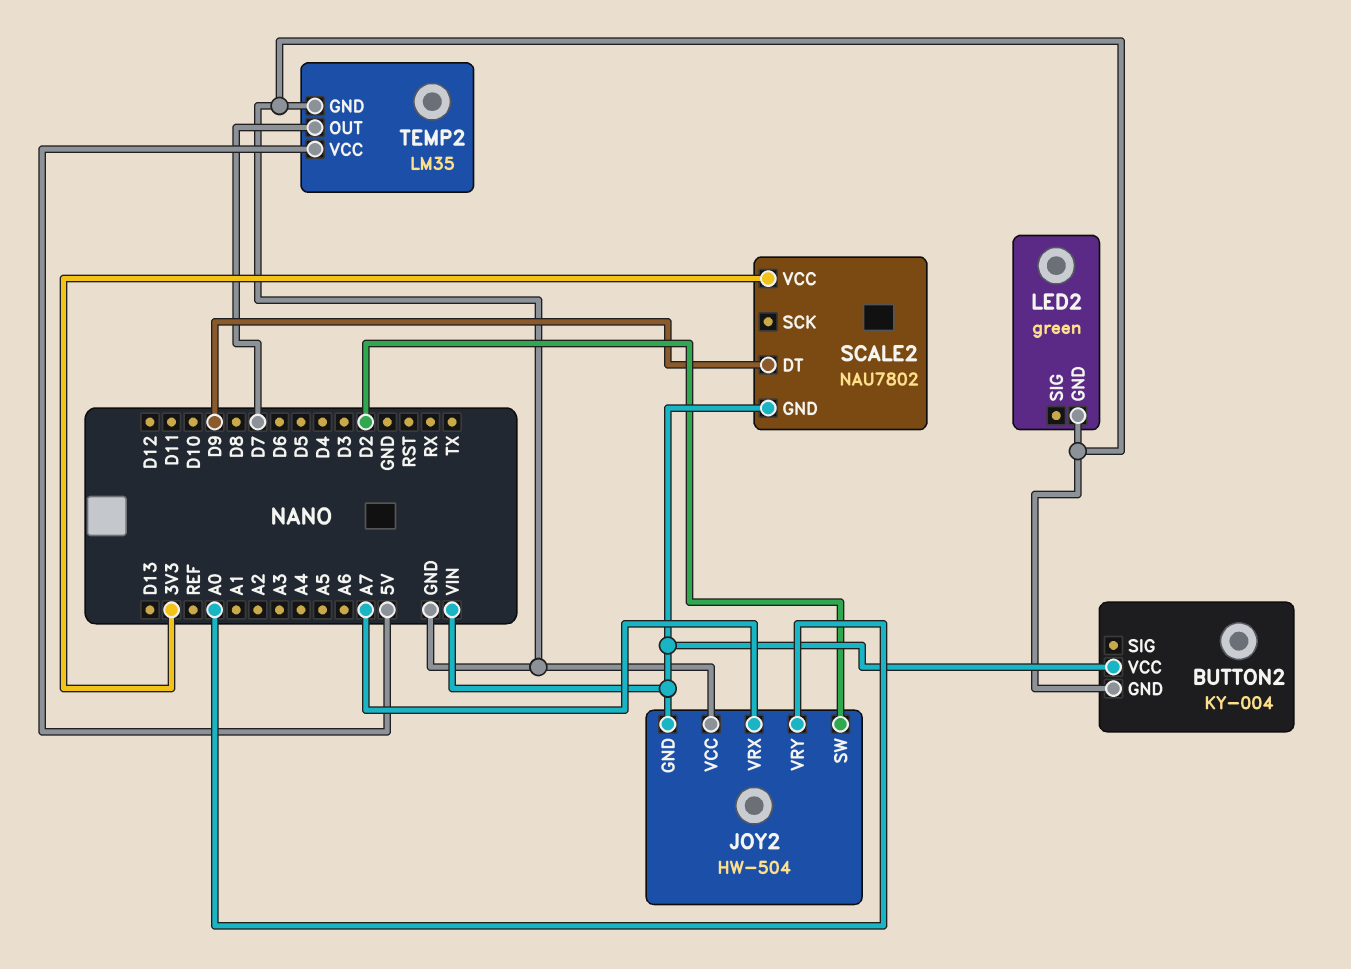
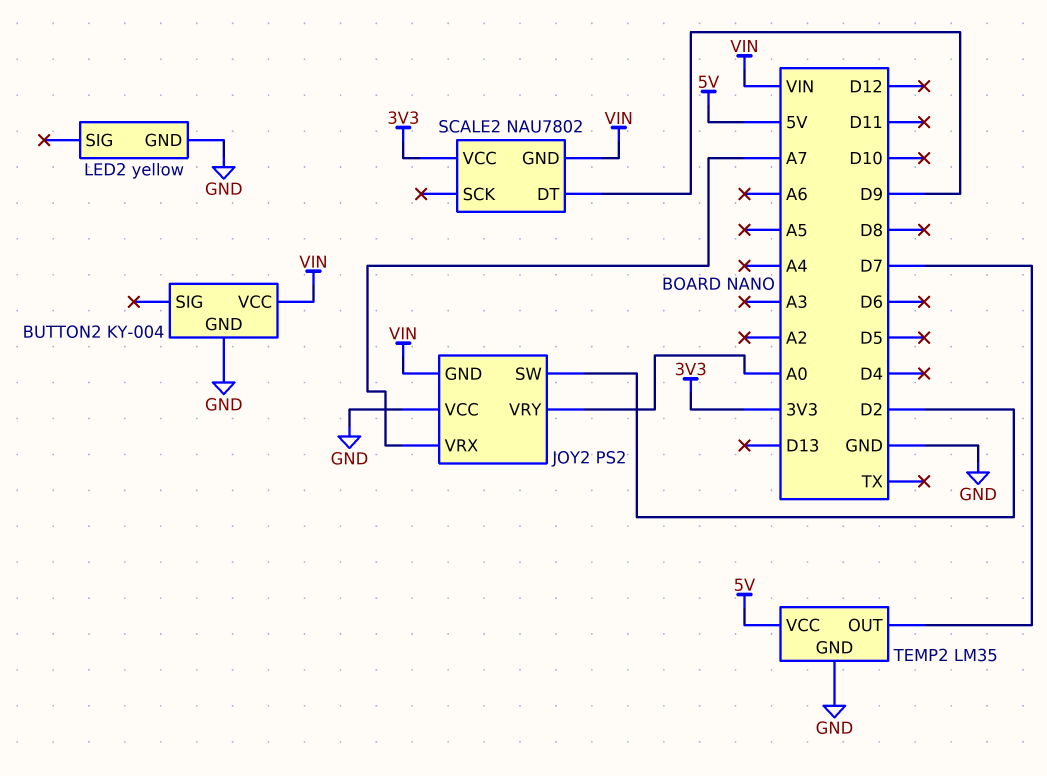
JOY2: HW-504 -> PS2
LED2: green -> yellow

